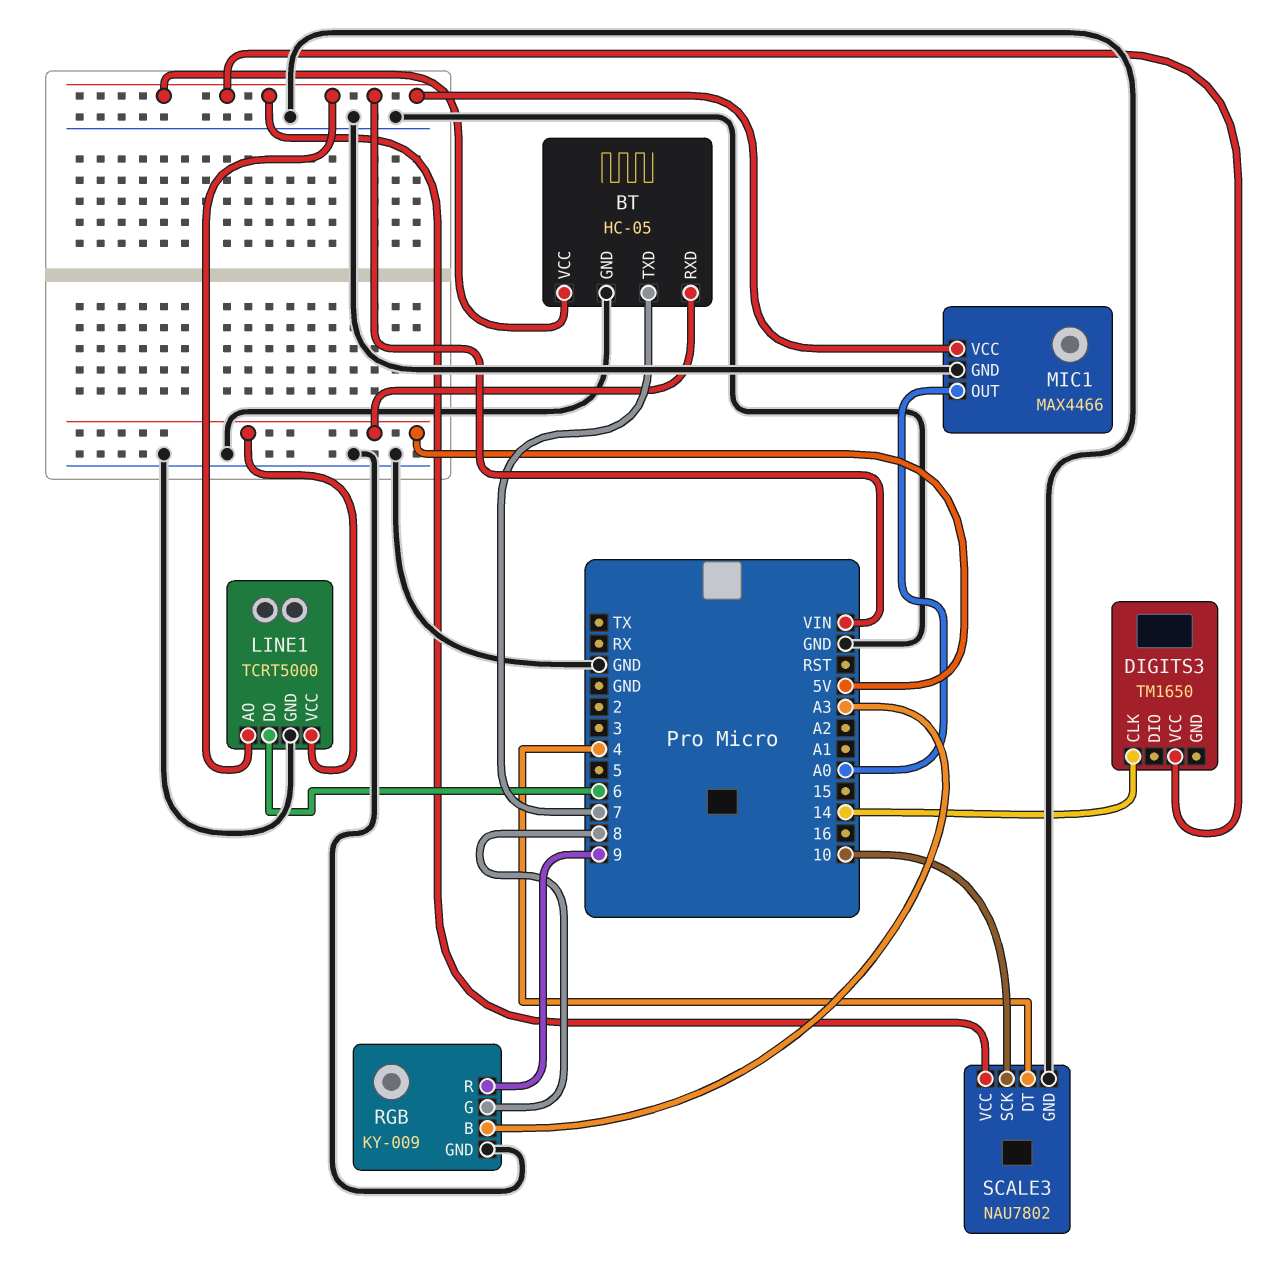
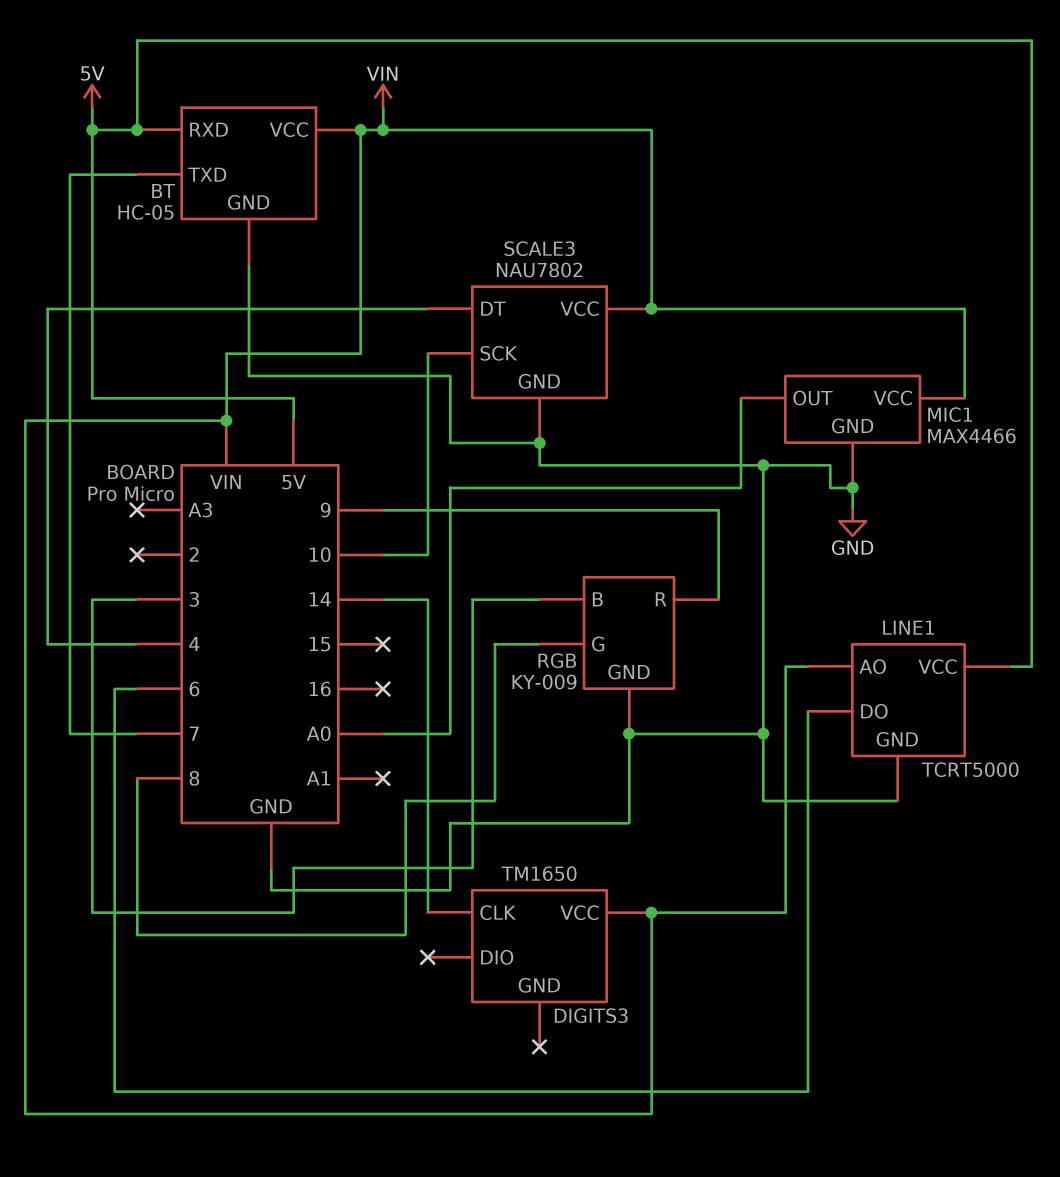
RGB pin B: A3 -> 3

